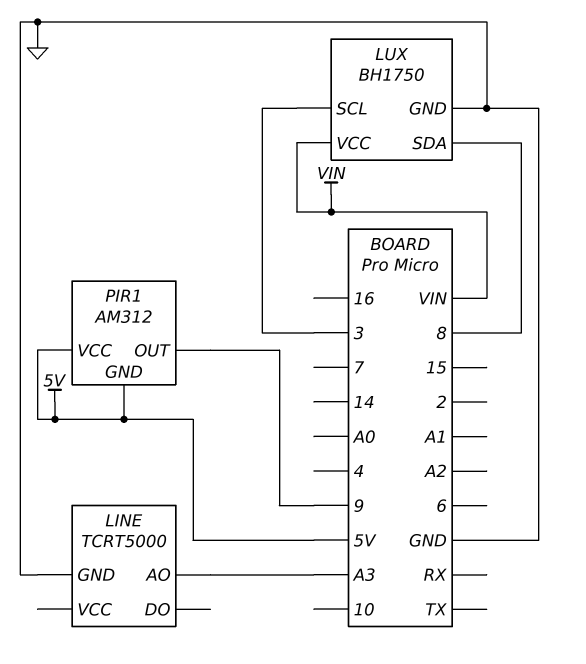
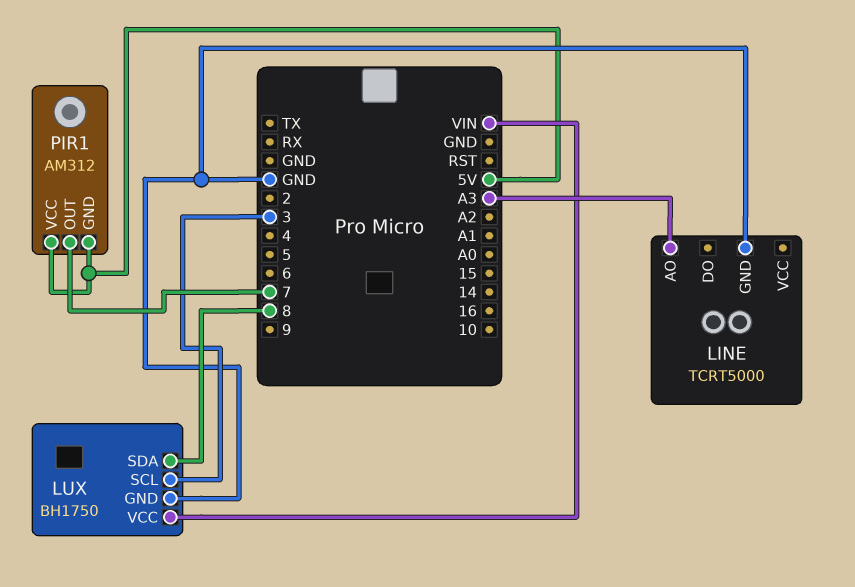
PIR1 pin OUT: 9 -> 7

